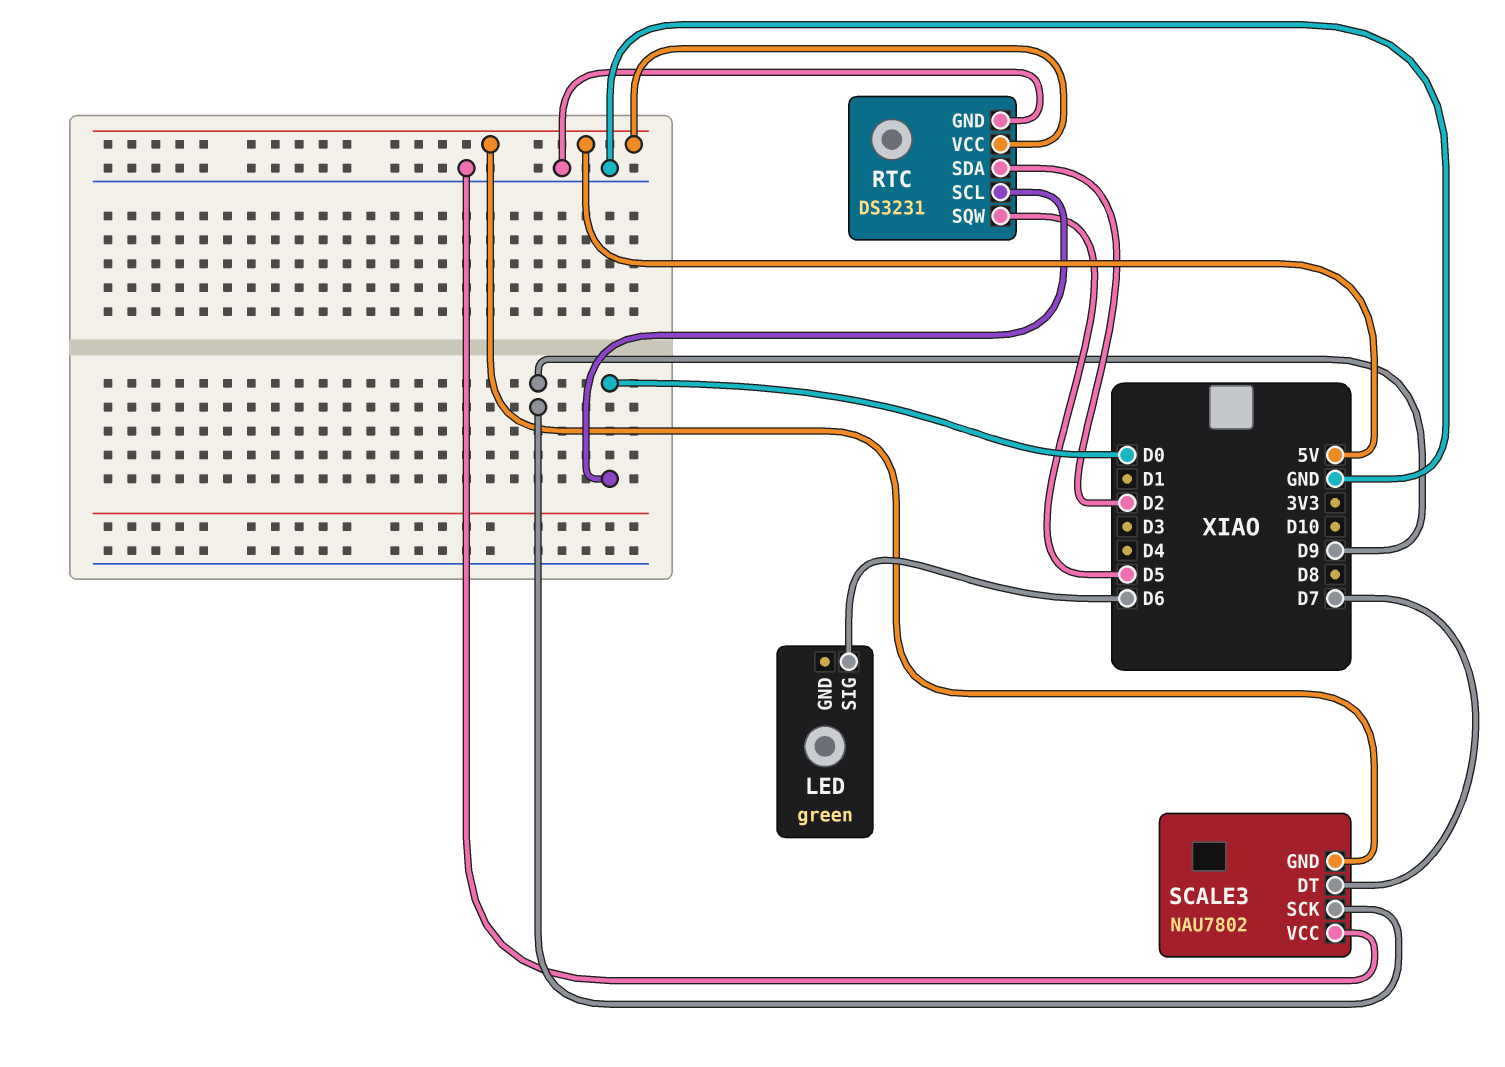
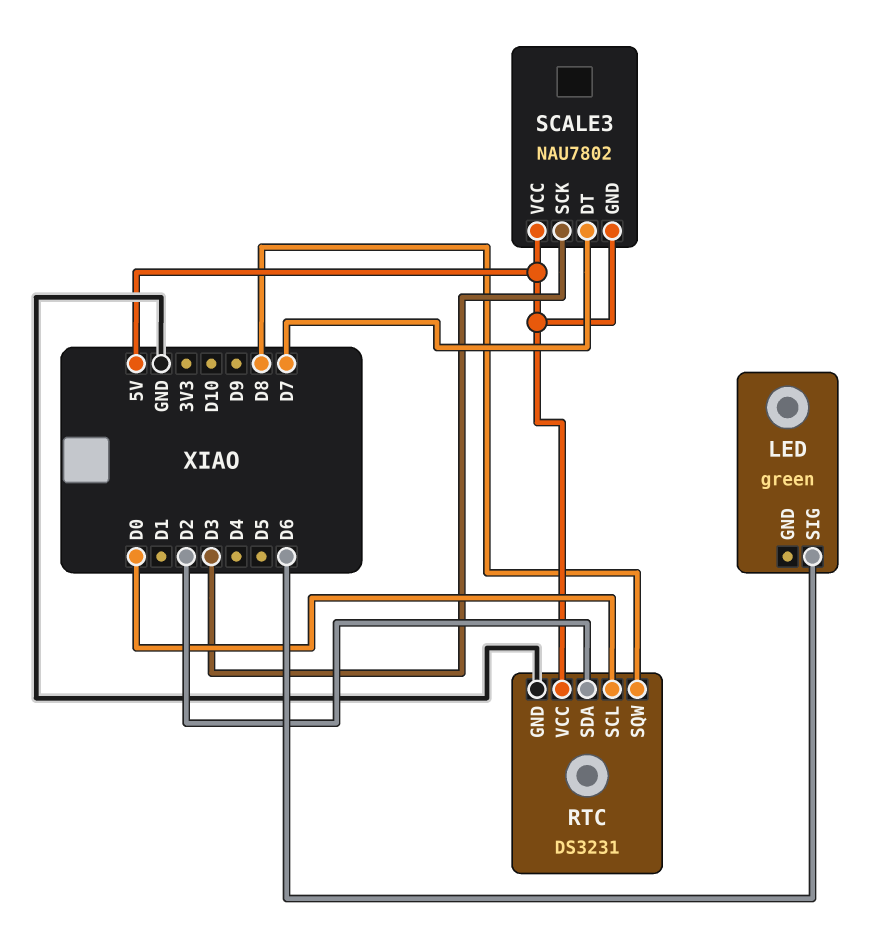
RTC pin SQW: D5 -> D8
SCALE3 pin SCK: D9 -> D3
SCALE3 pin VCC: GND -> 5V

